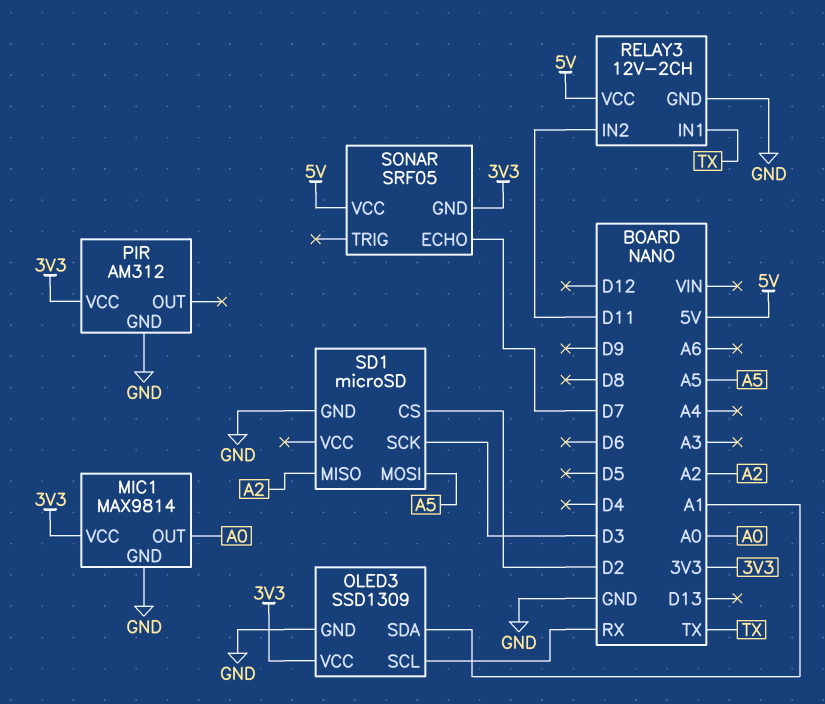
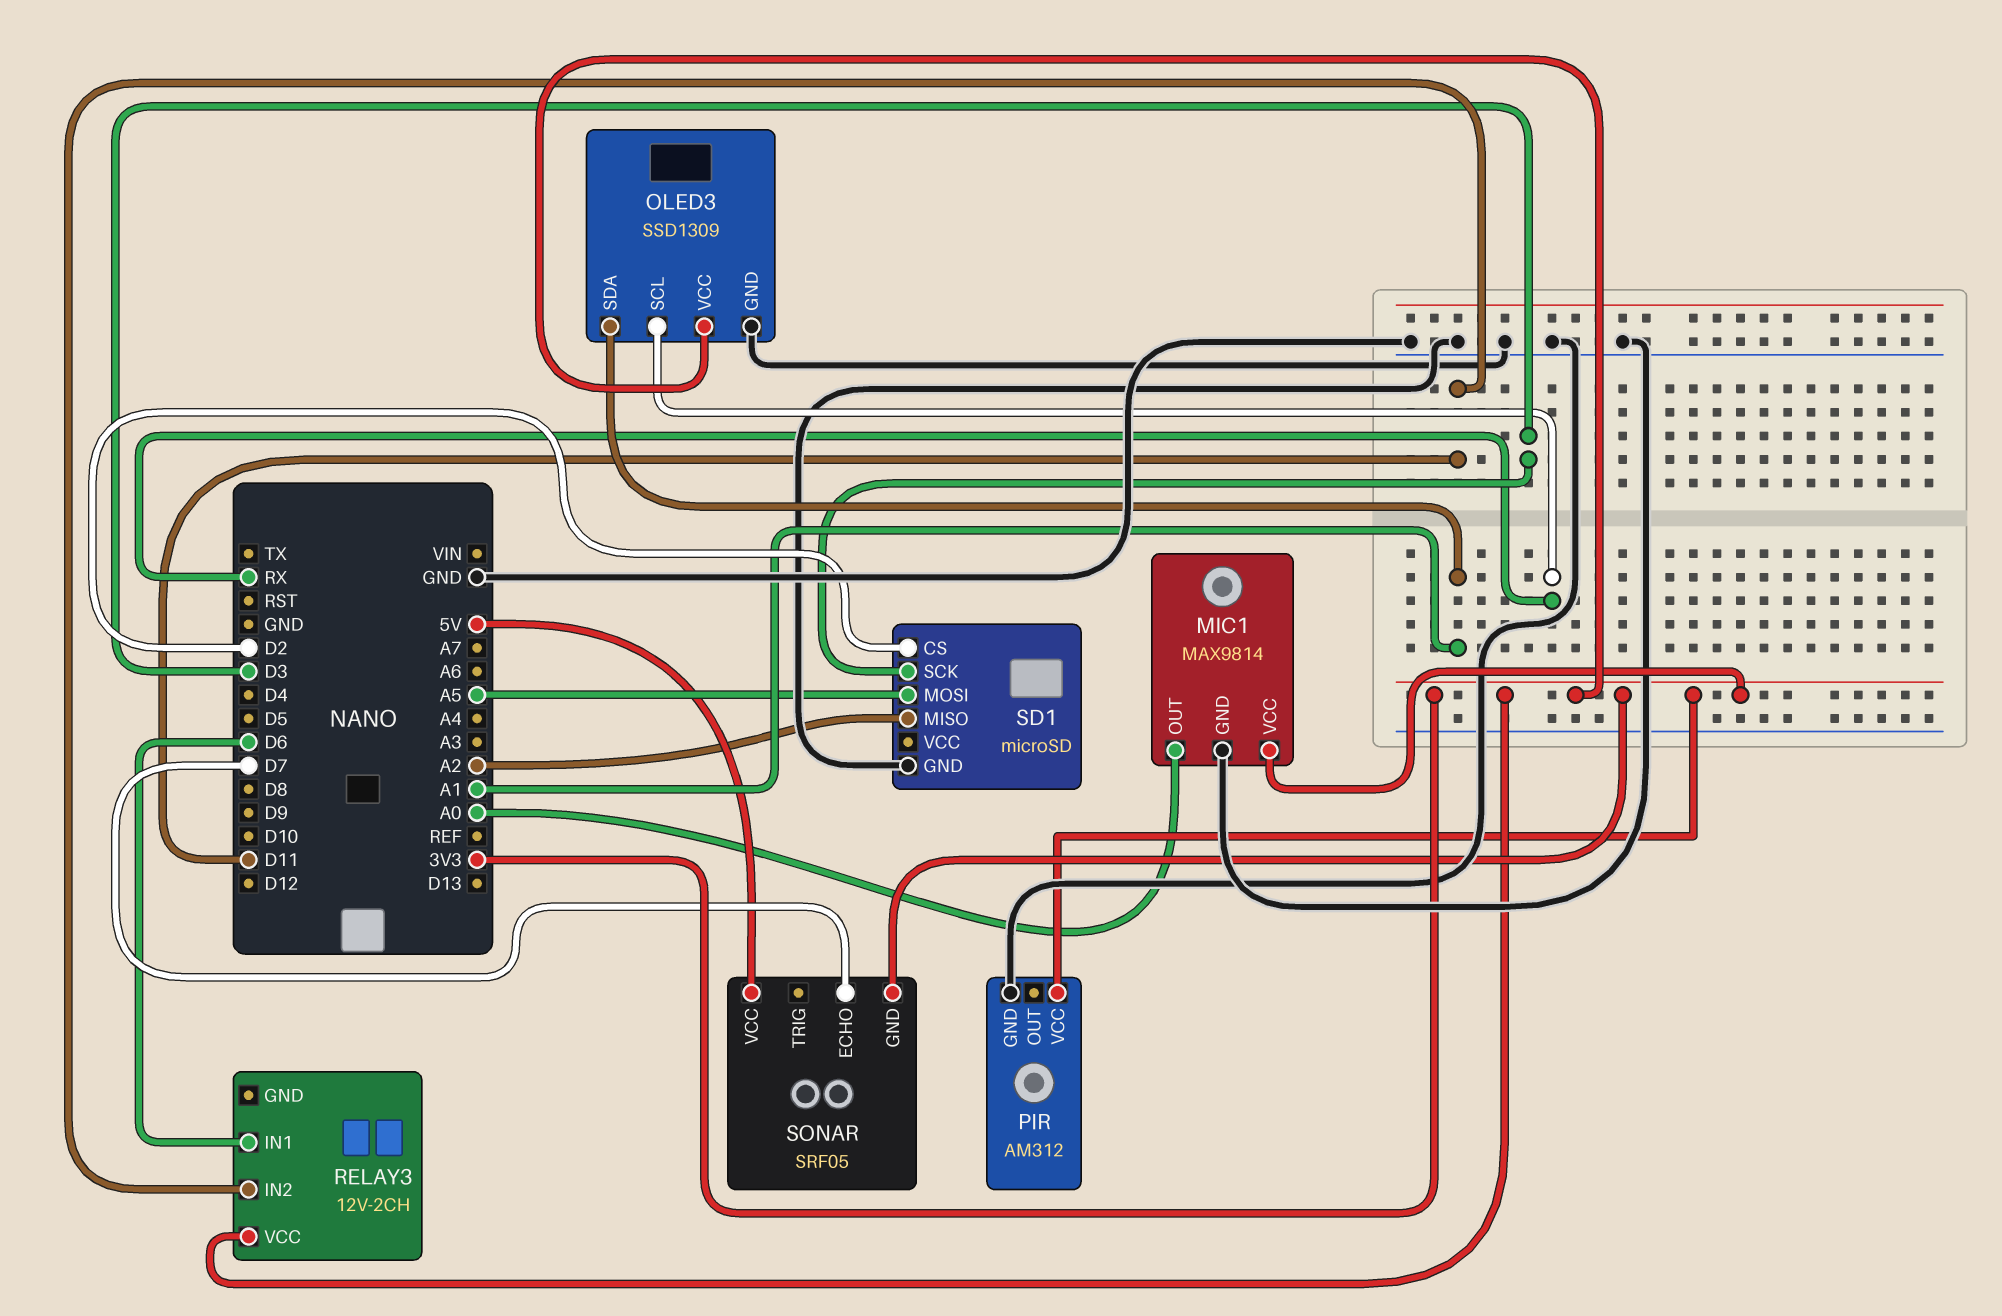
RELAY3 pin GND: GND -> none
RELAY3 pin IN1: TX -> D6
RELAY3 pin VCC: 5V -> 3V3

